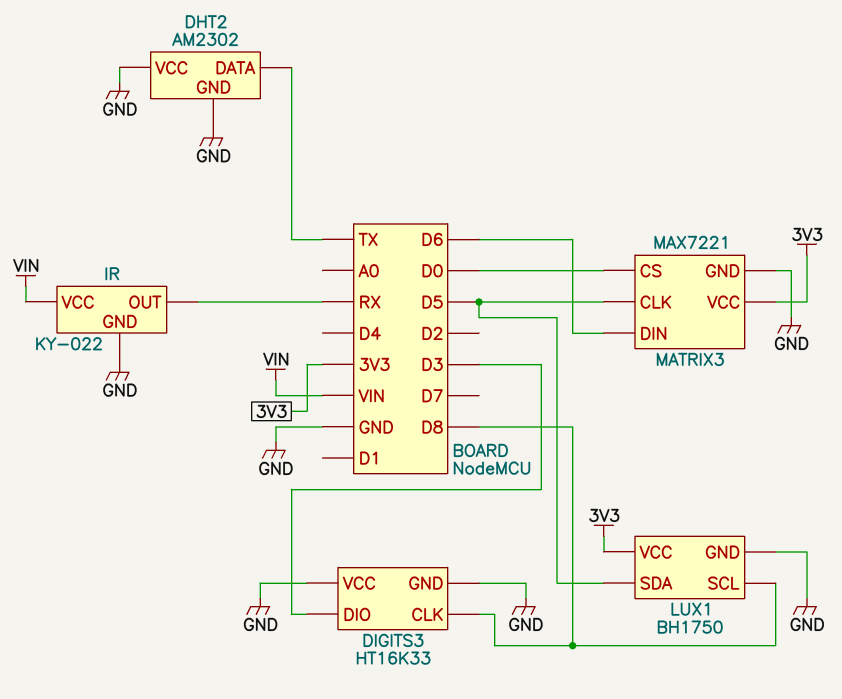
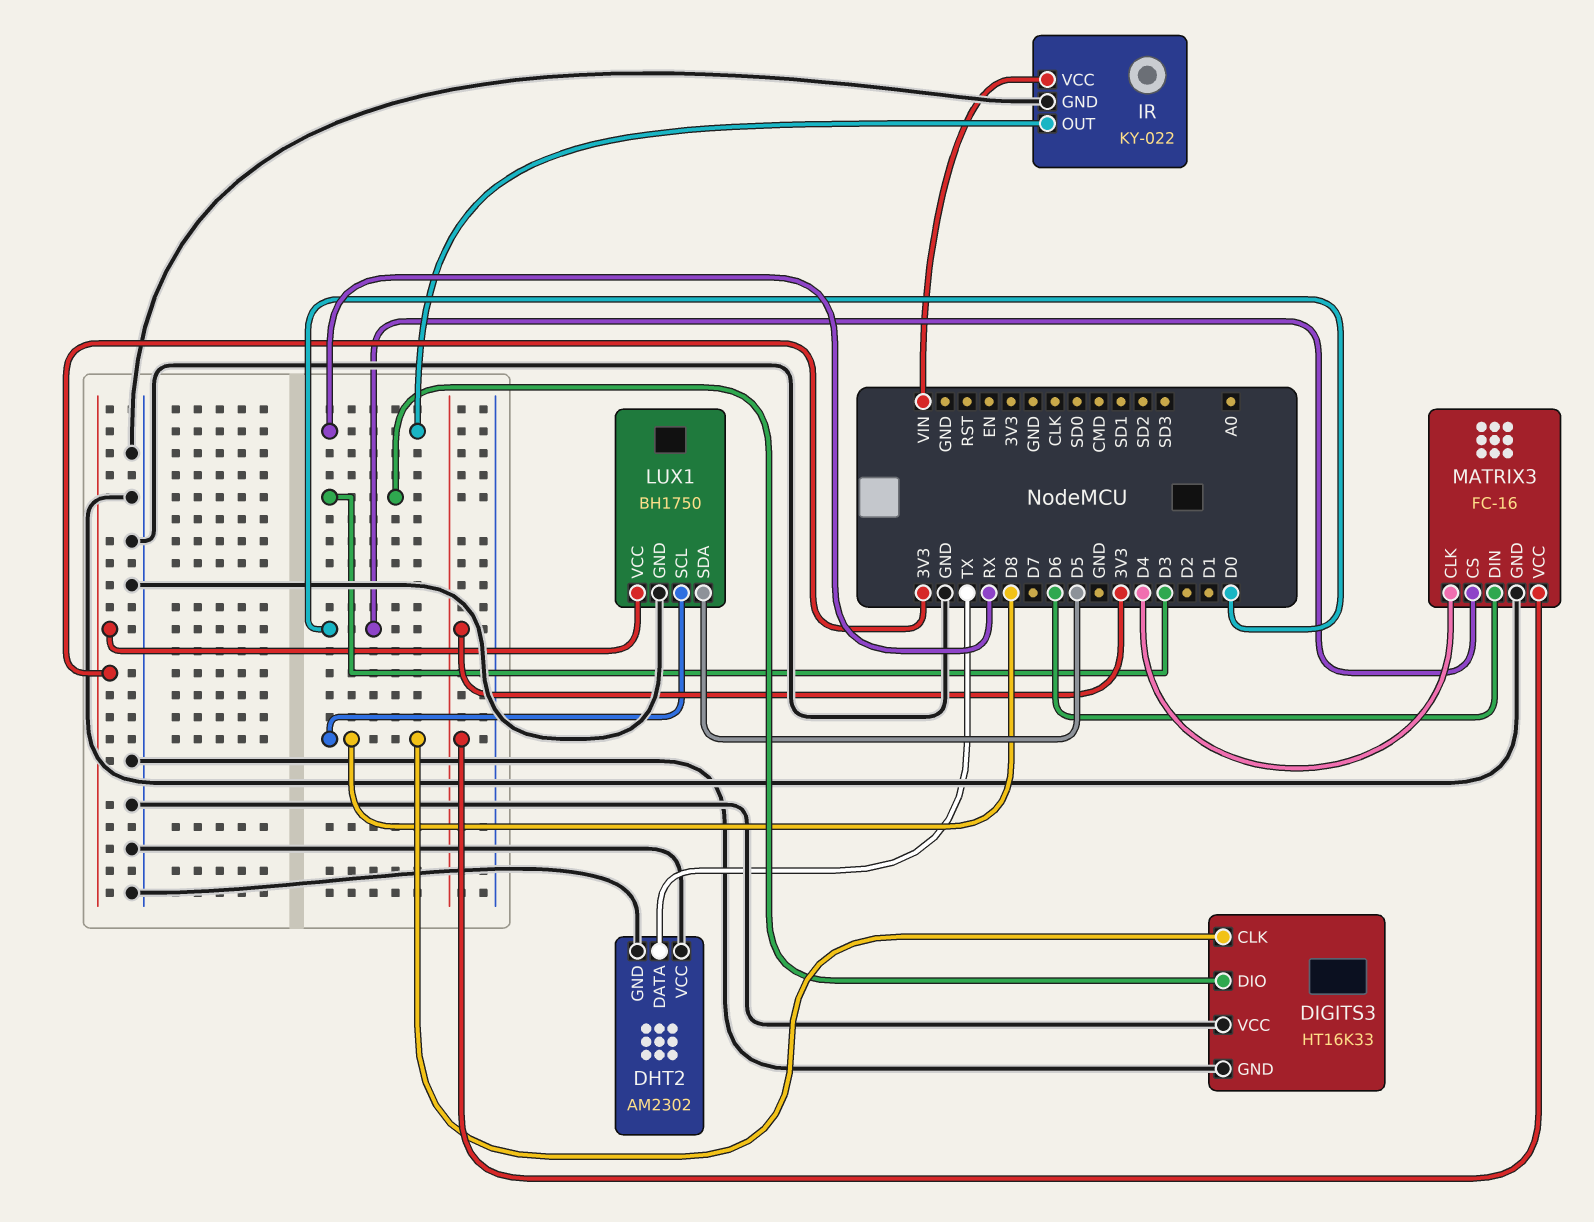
MATRIX3: MAX7221 -> FC-16
MATRIX3 pin CLK: D5 -> D4

